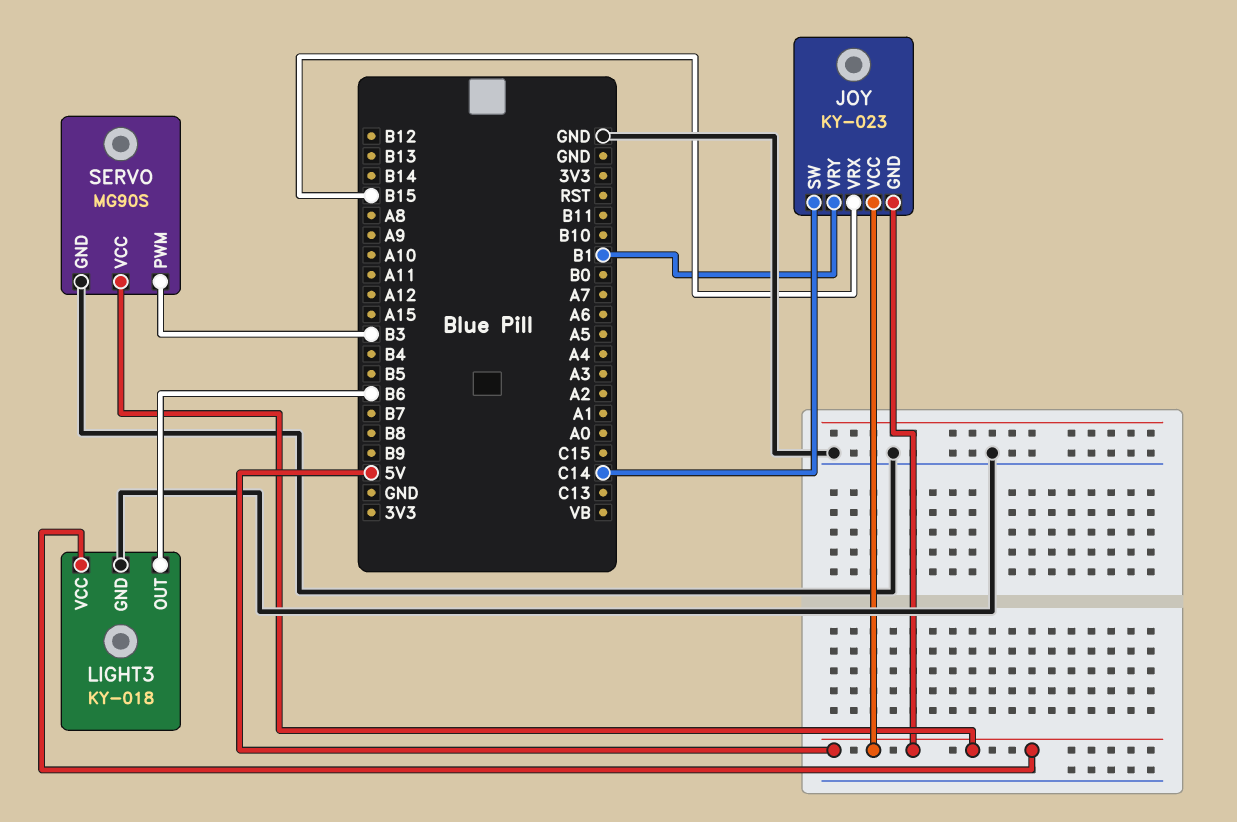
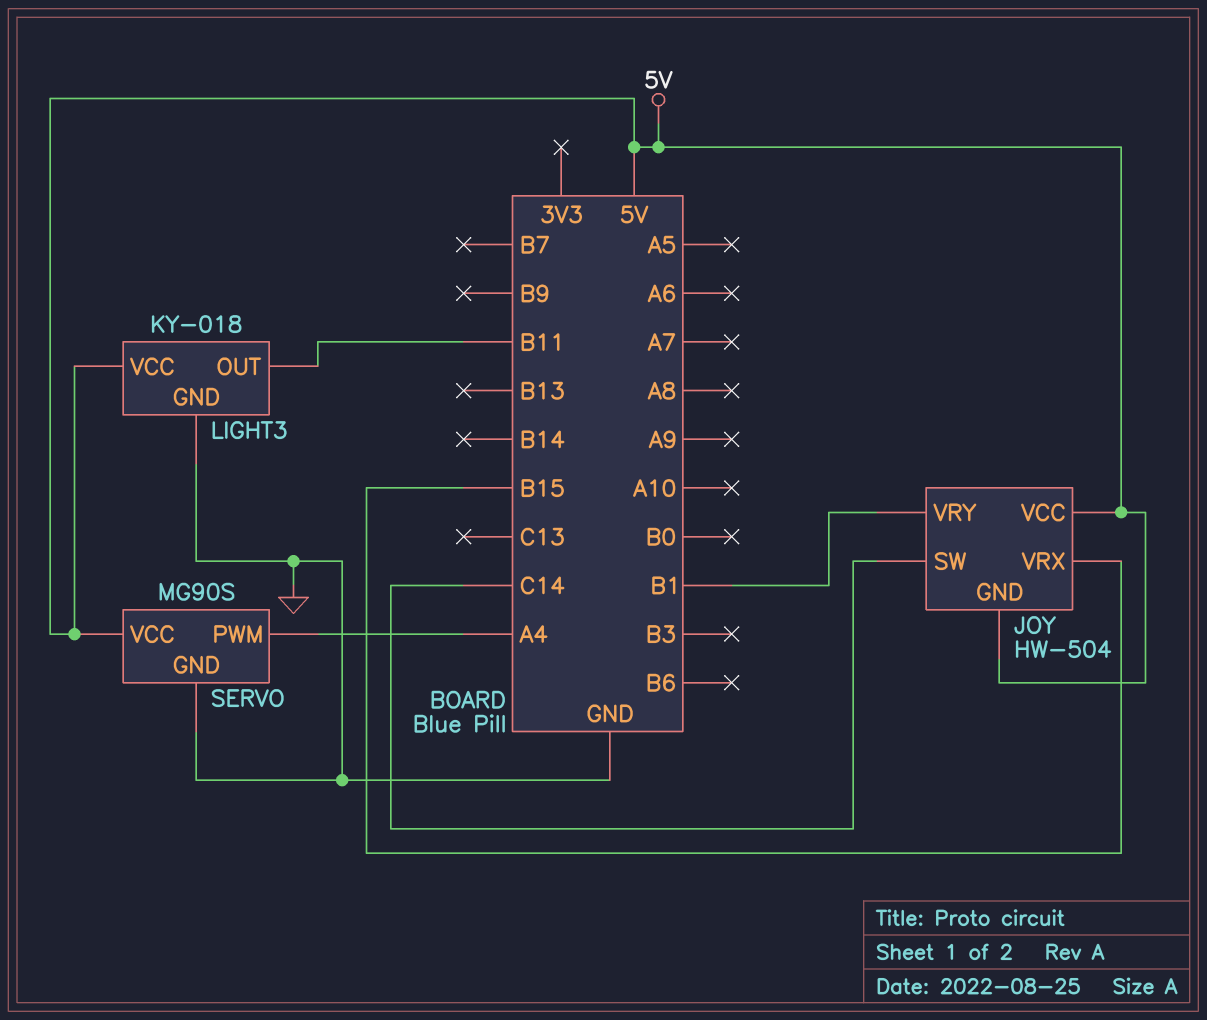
JOY: KY-023 -> HW-504
LIGHT3 pin OUT: B6 -> B11
SERVO pin PWM: B3 -> A4

